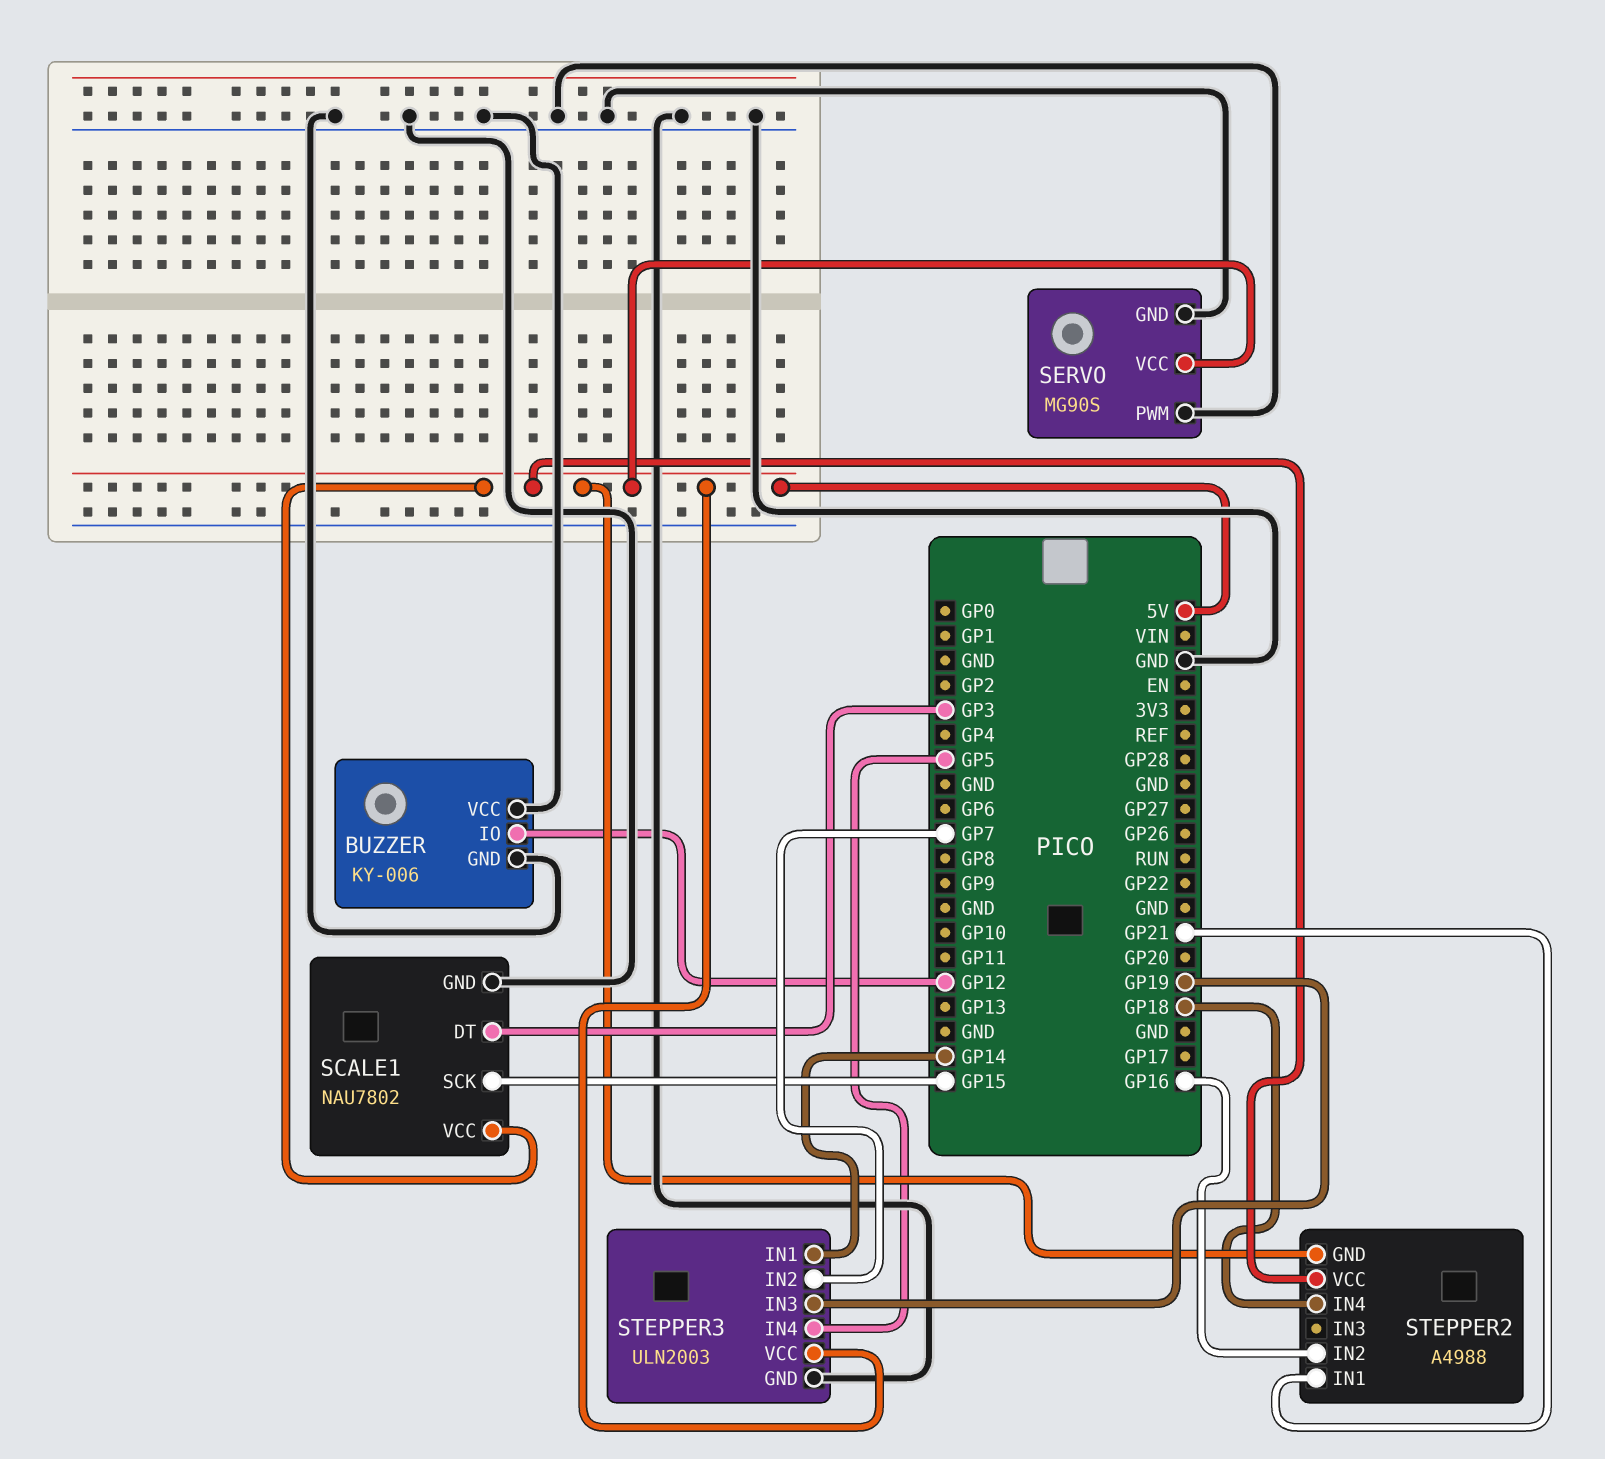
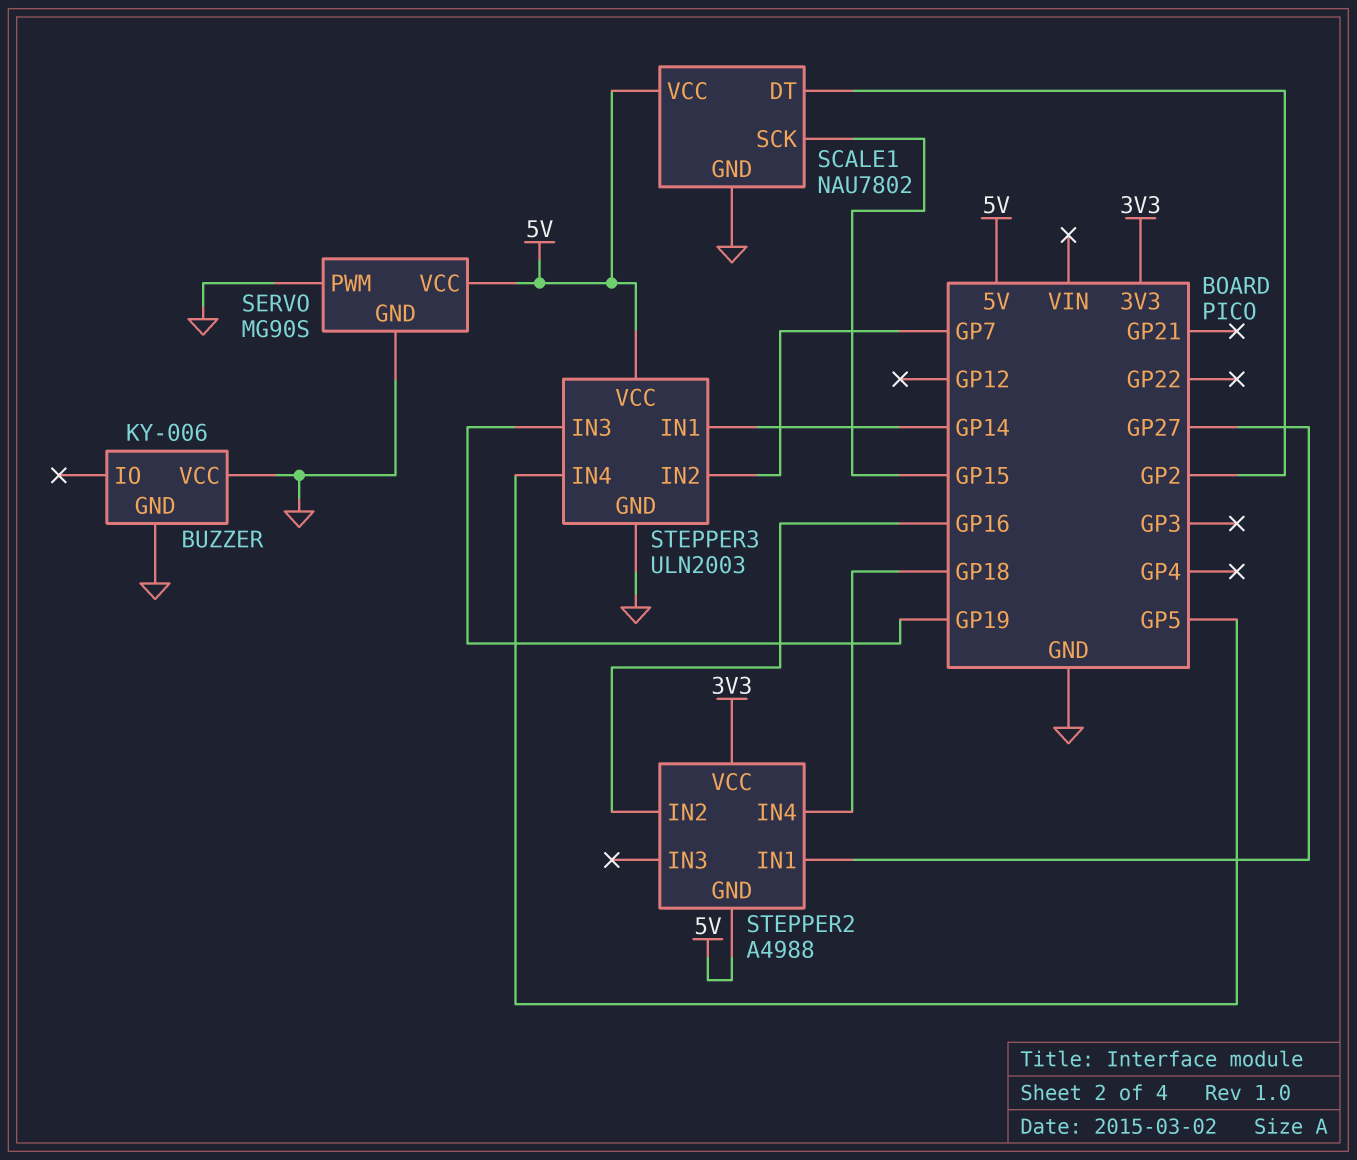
BUZZER pin IO: GP12 -> none
SCALE1 pin DT: GP3 -> GP2
STEPPER2 pin IN1: GP21 -> GP27
STEPPER2 pin VCC: 5V -> 3V3

